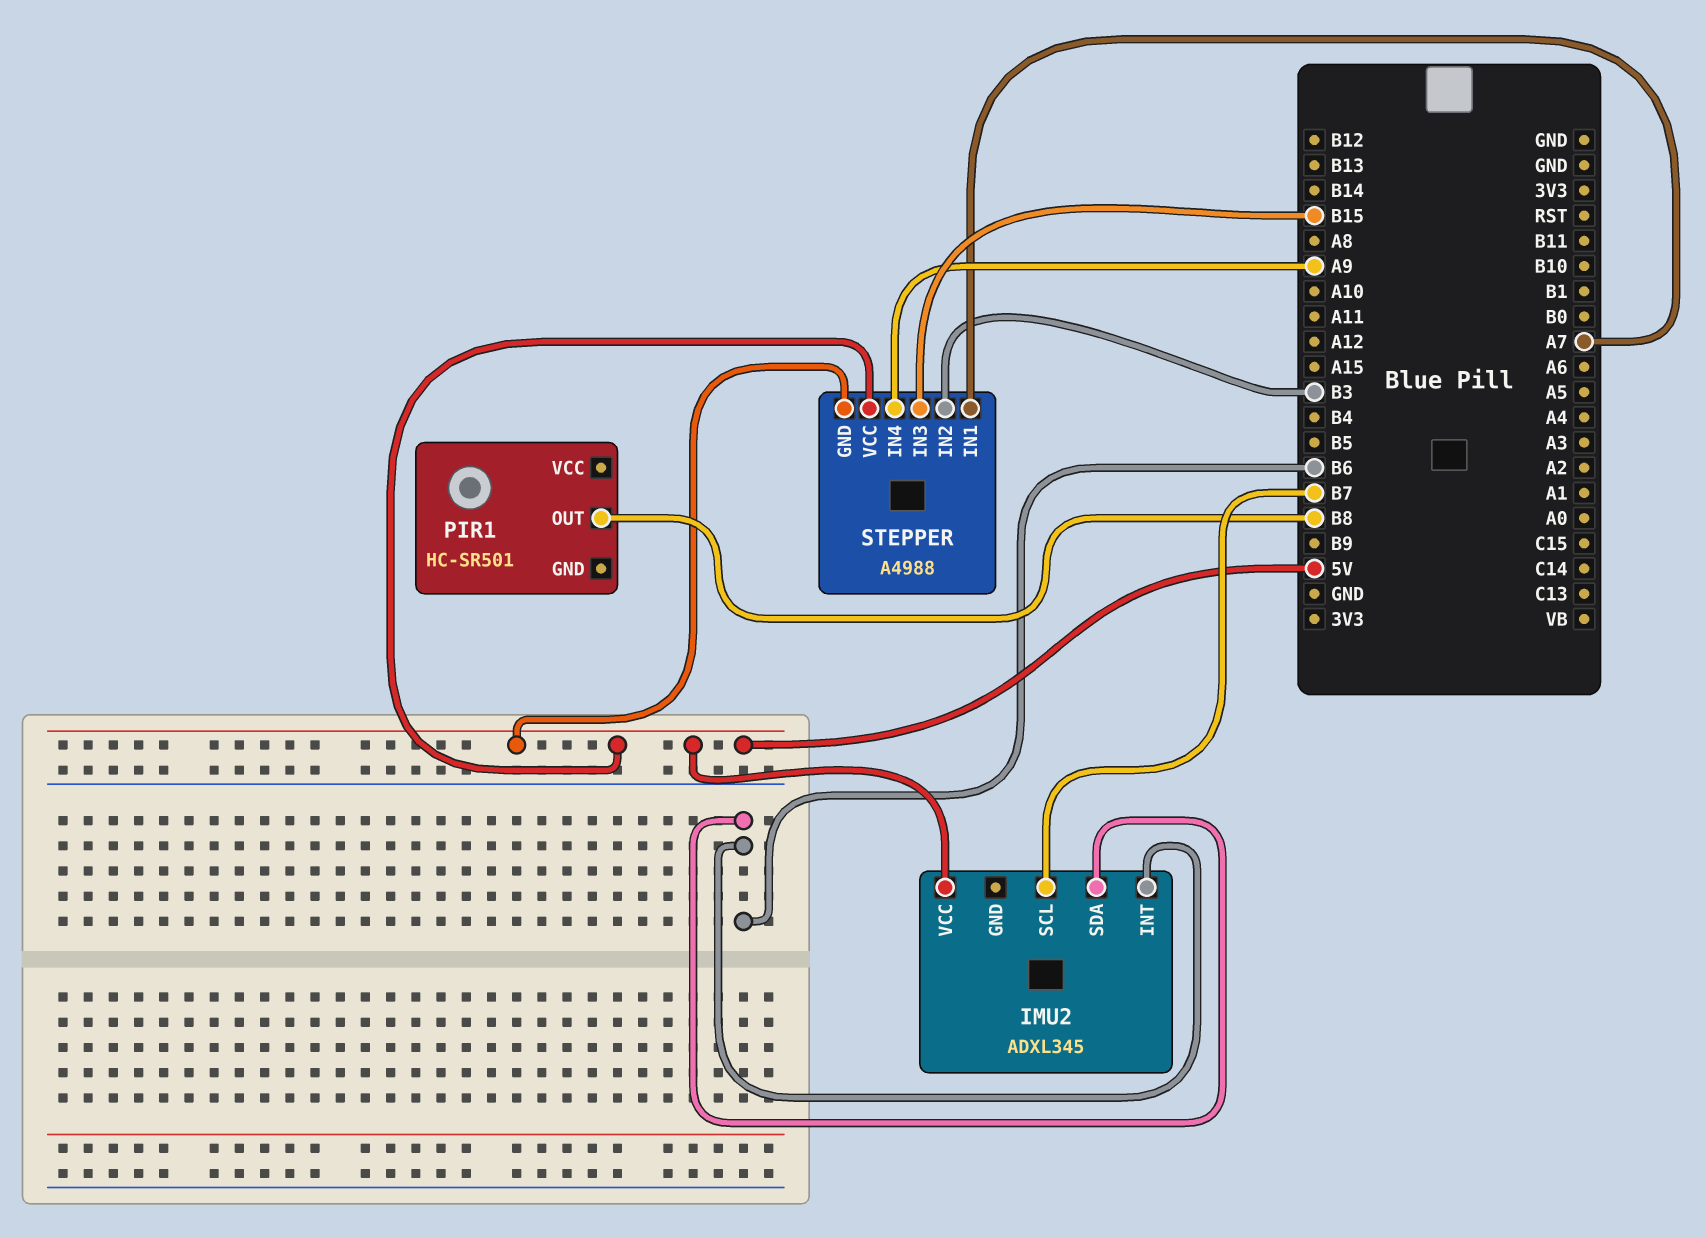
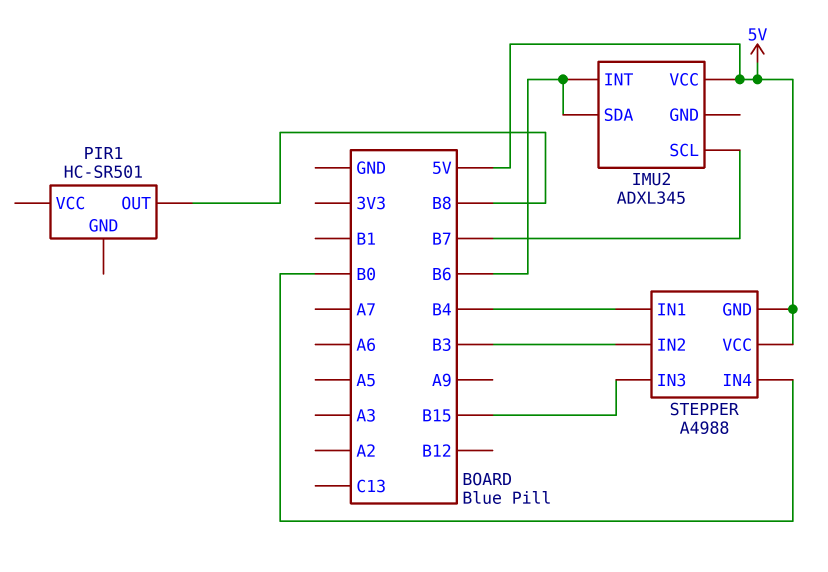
STEPPER pin IN1: A7 -> B4
STEPPER pin IN4: A9 -> B0

